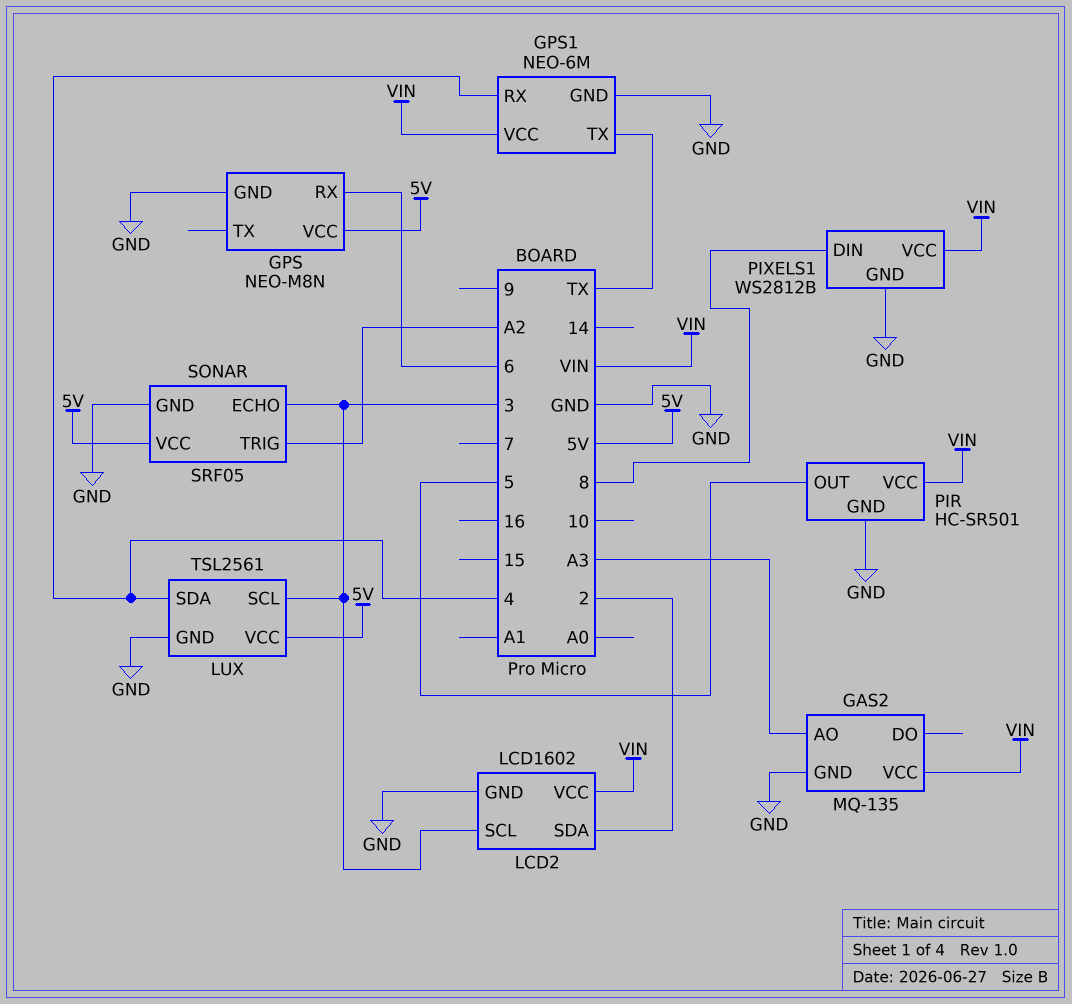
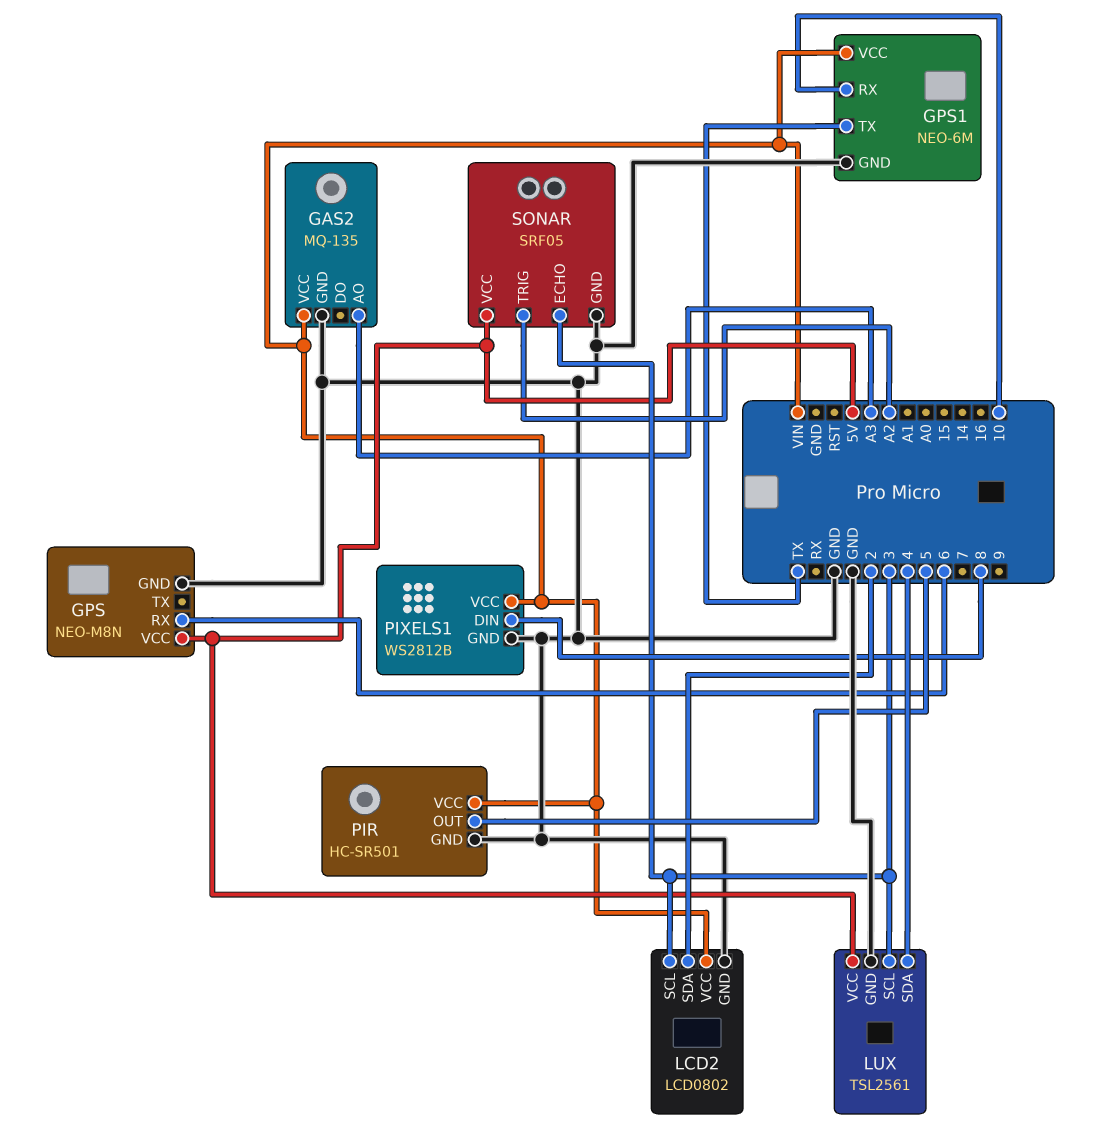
GPS1 pin RX: 4 -> 10
LCD2: LCD1602 -> LCD0802

